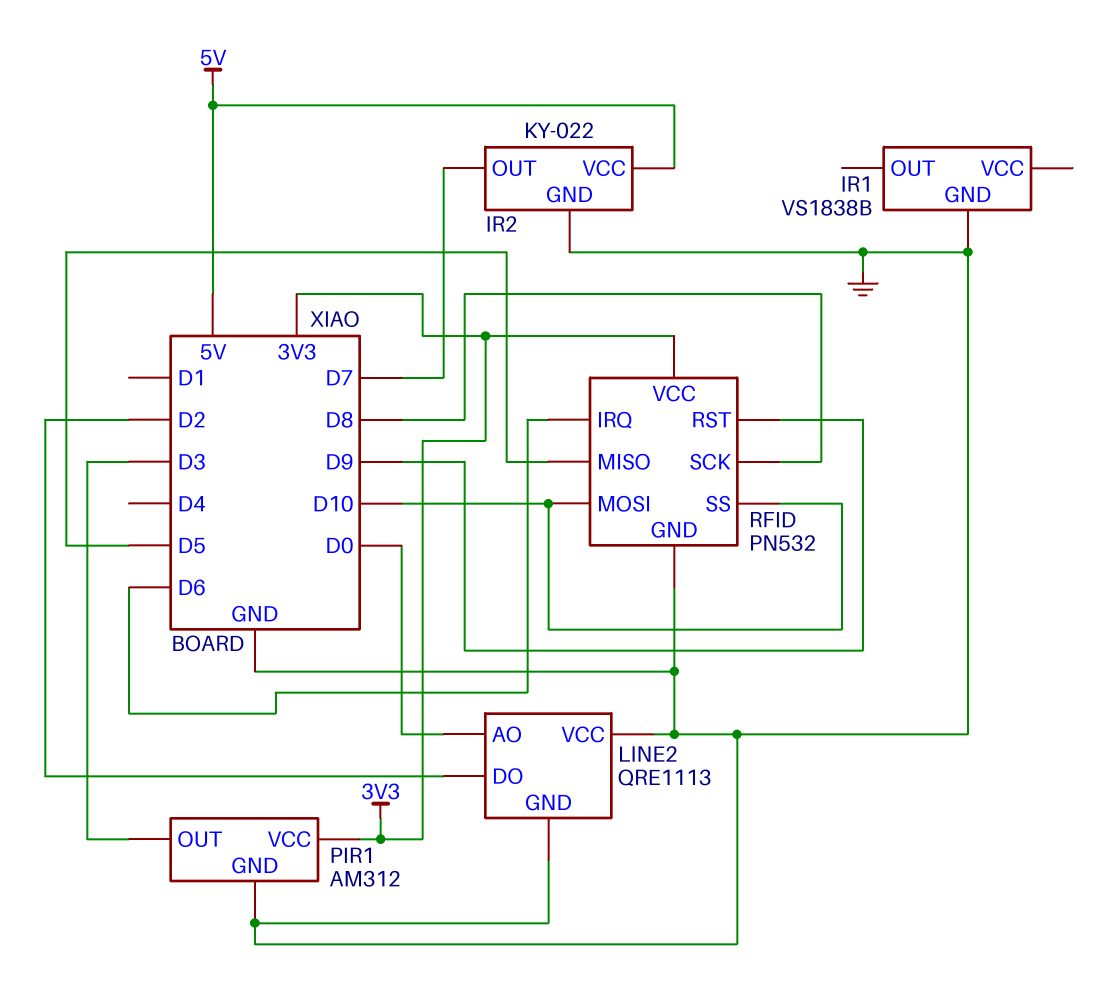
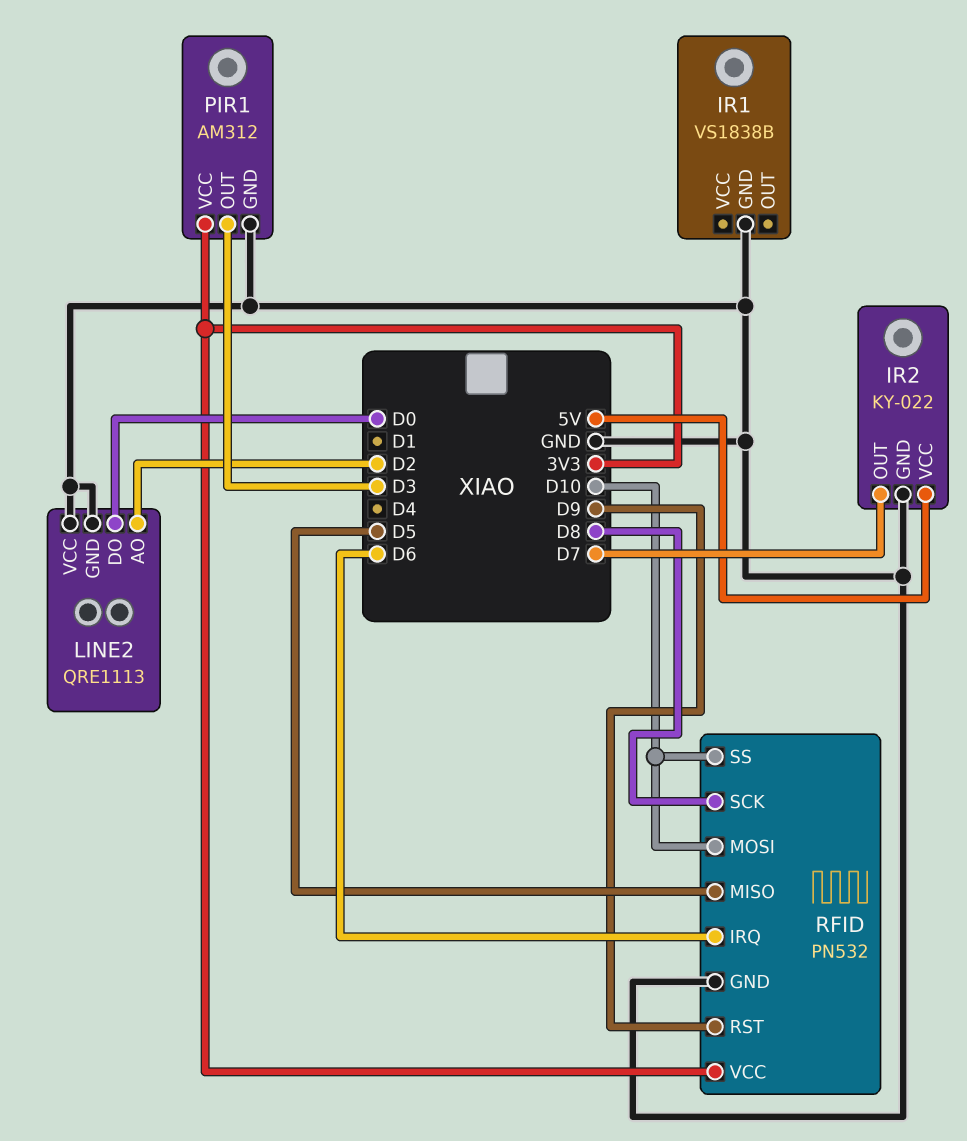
LINE2 pin AO: D0 -> D2
LINE2 pin DO: D2 -> D0

